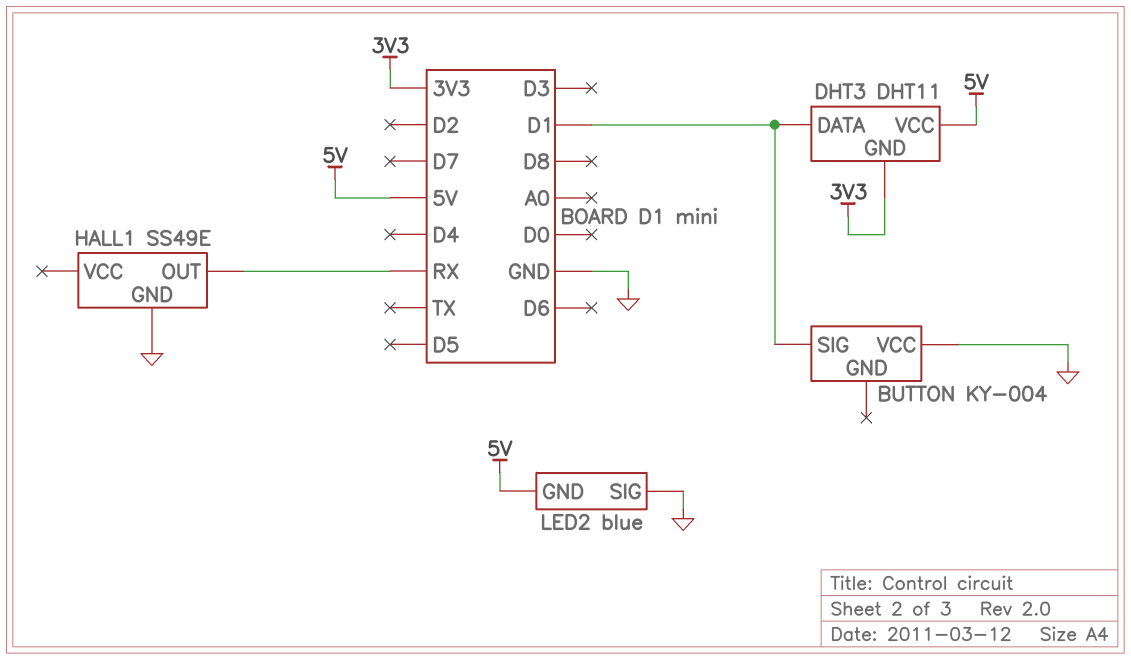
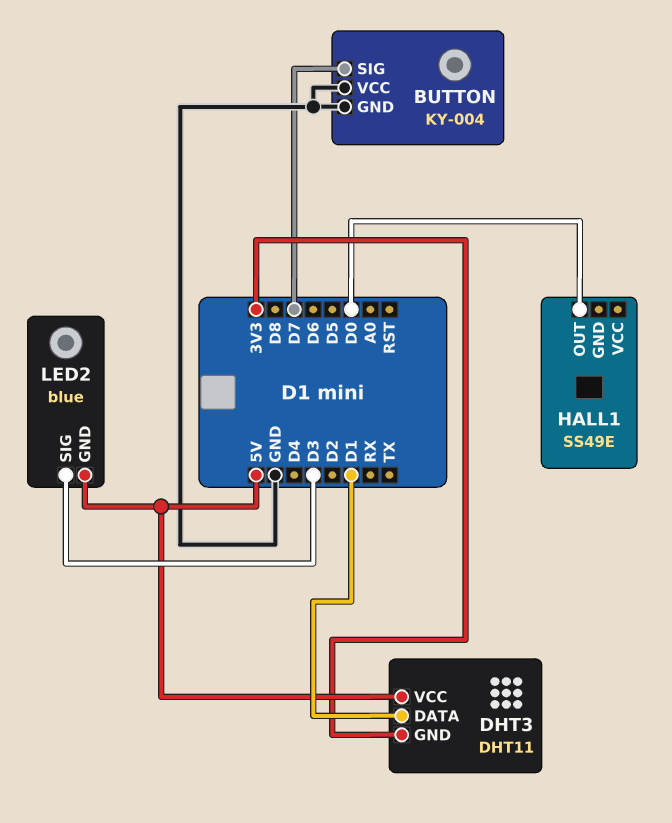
BUTTON pin GND: none -> GND
BUTTON pin SIG: D1 -> D7
HALL1 pin GND: GND -> none
HALL1 pin OUT: RX -> D0
LED2 pin SIG: GND -> D3

